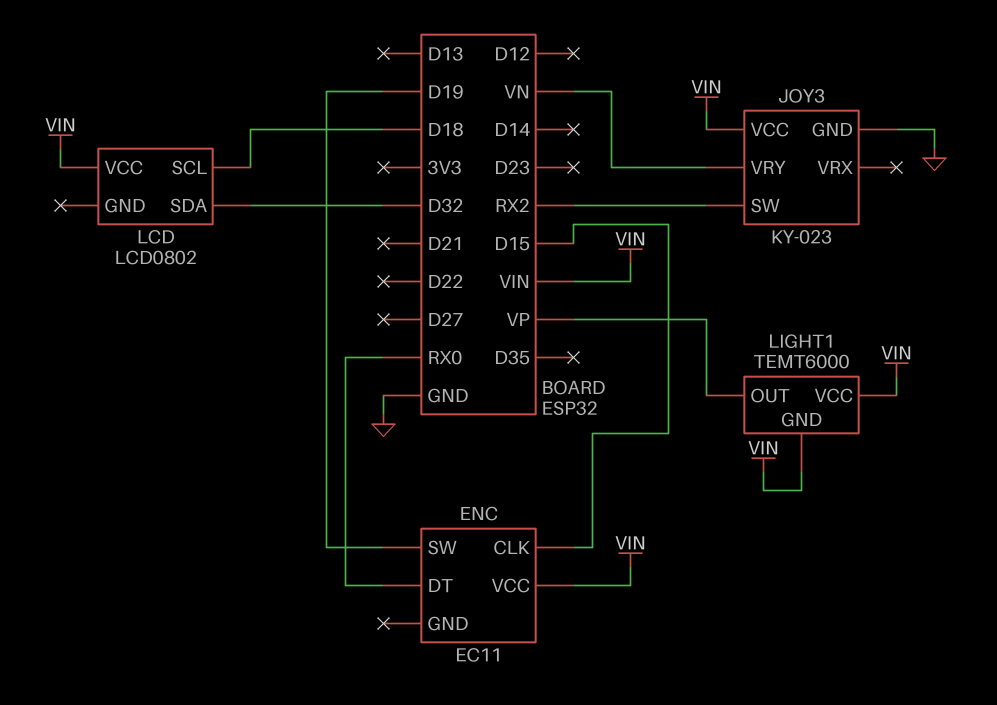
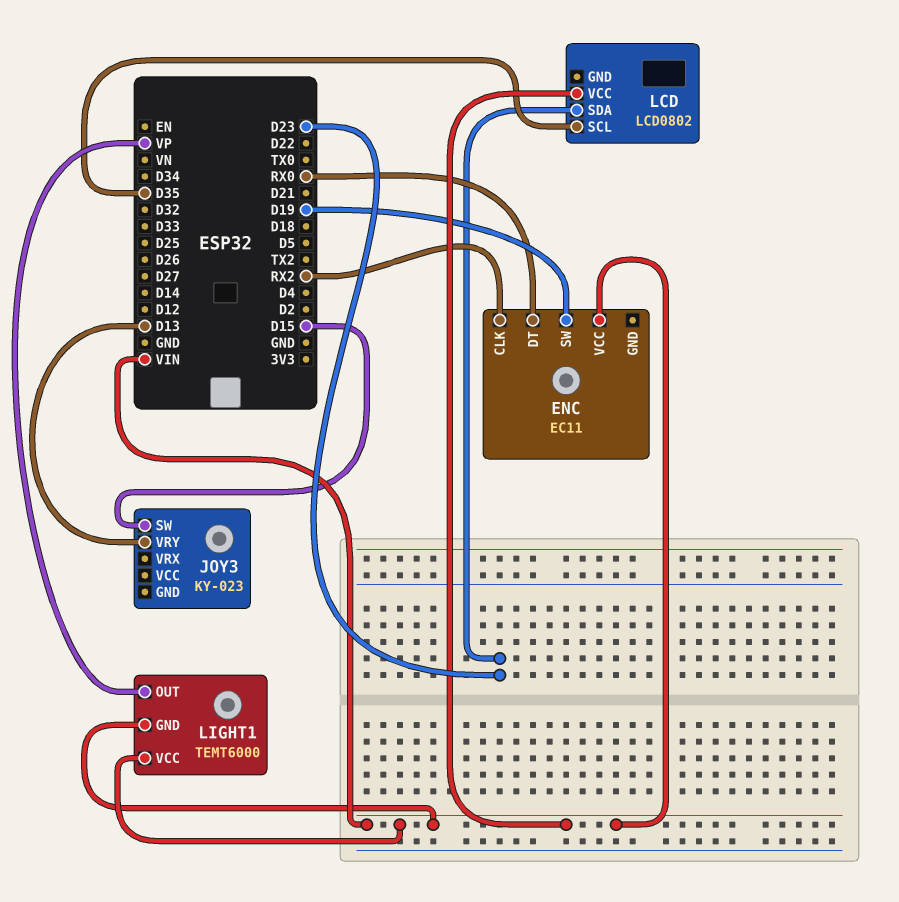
ENC pin CLK: D15 -> RX2
JOY3 pin GND: GND -> none
JOY3 pin SW: RX2 -> D15
JOY3 pin VCC: VIN -> none
JOY3 pin VRY: VN -> D13
LCD pin SCL: D18 -> D35
LCD pin SDA: D32 -> D23

